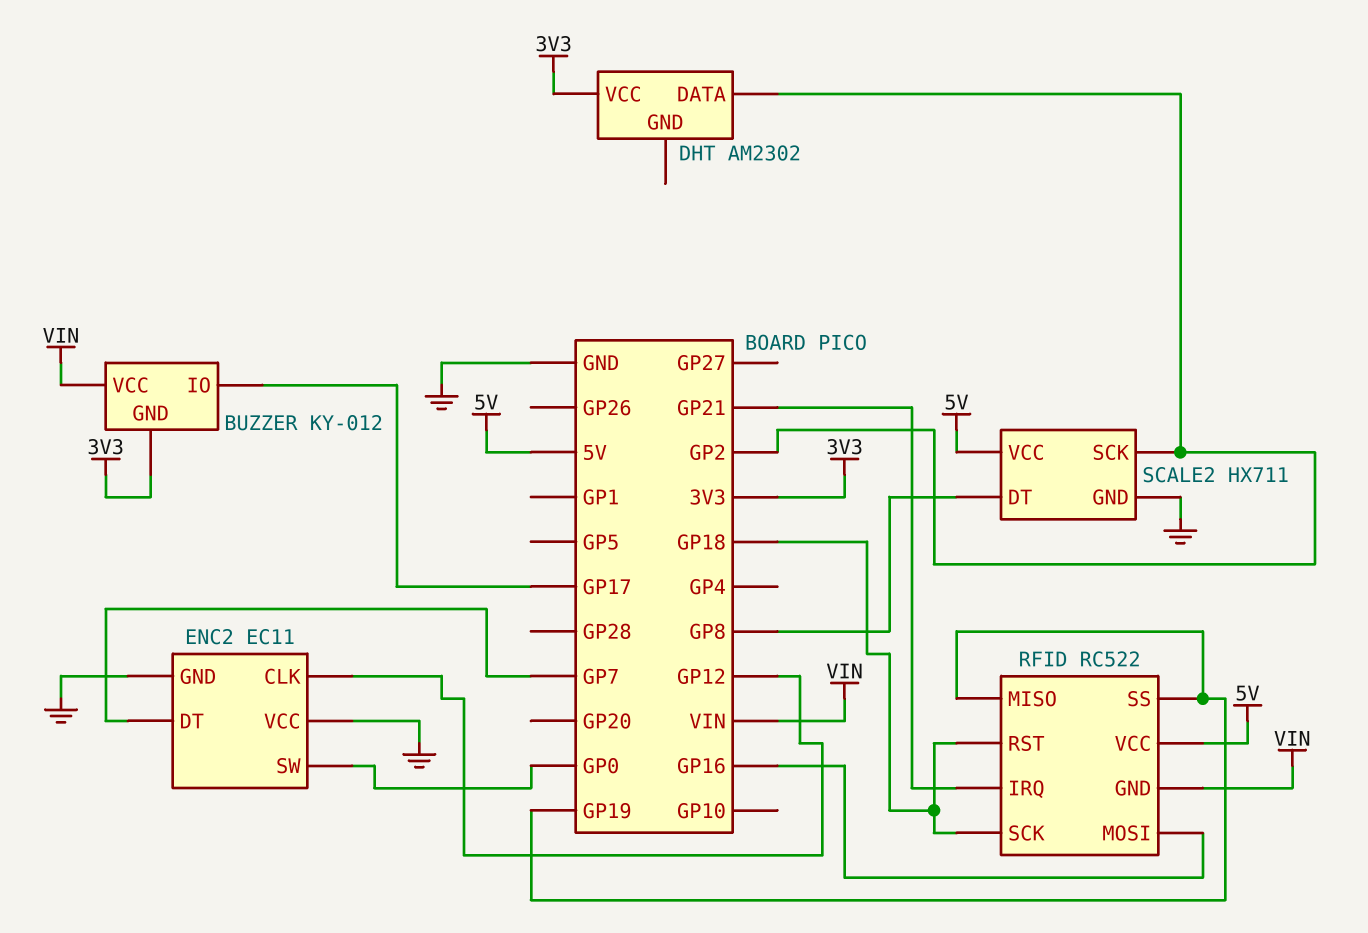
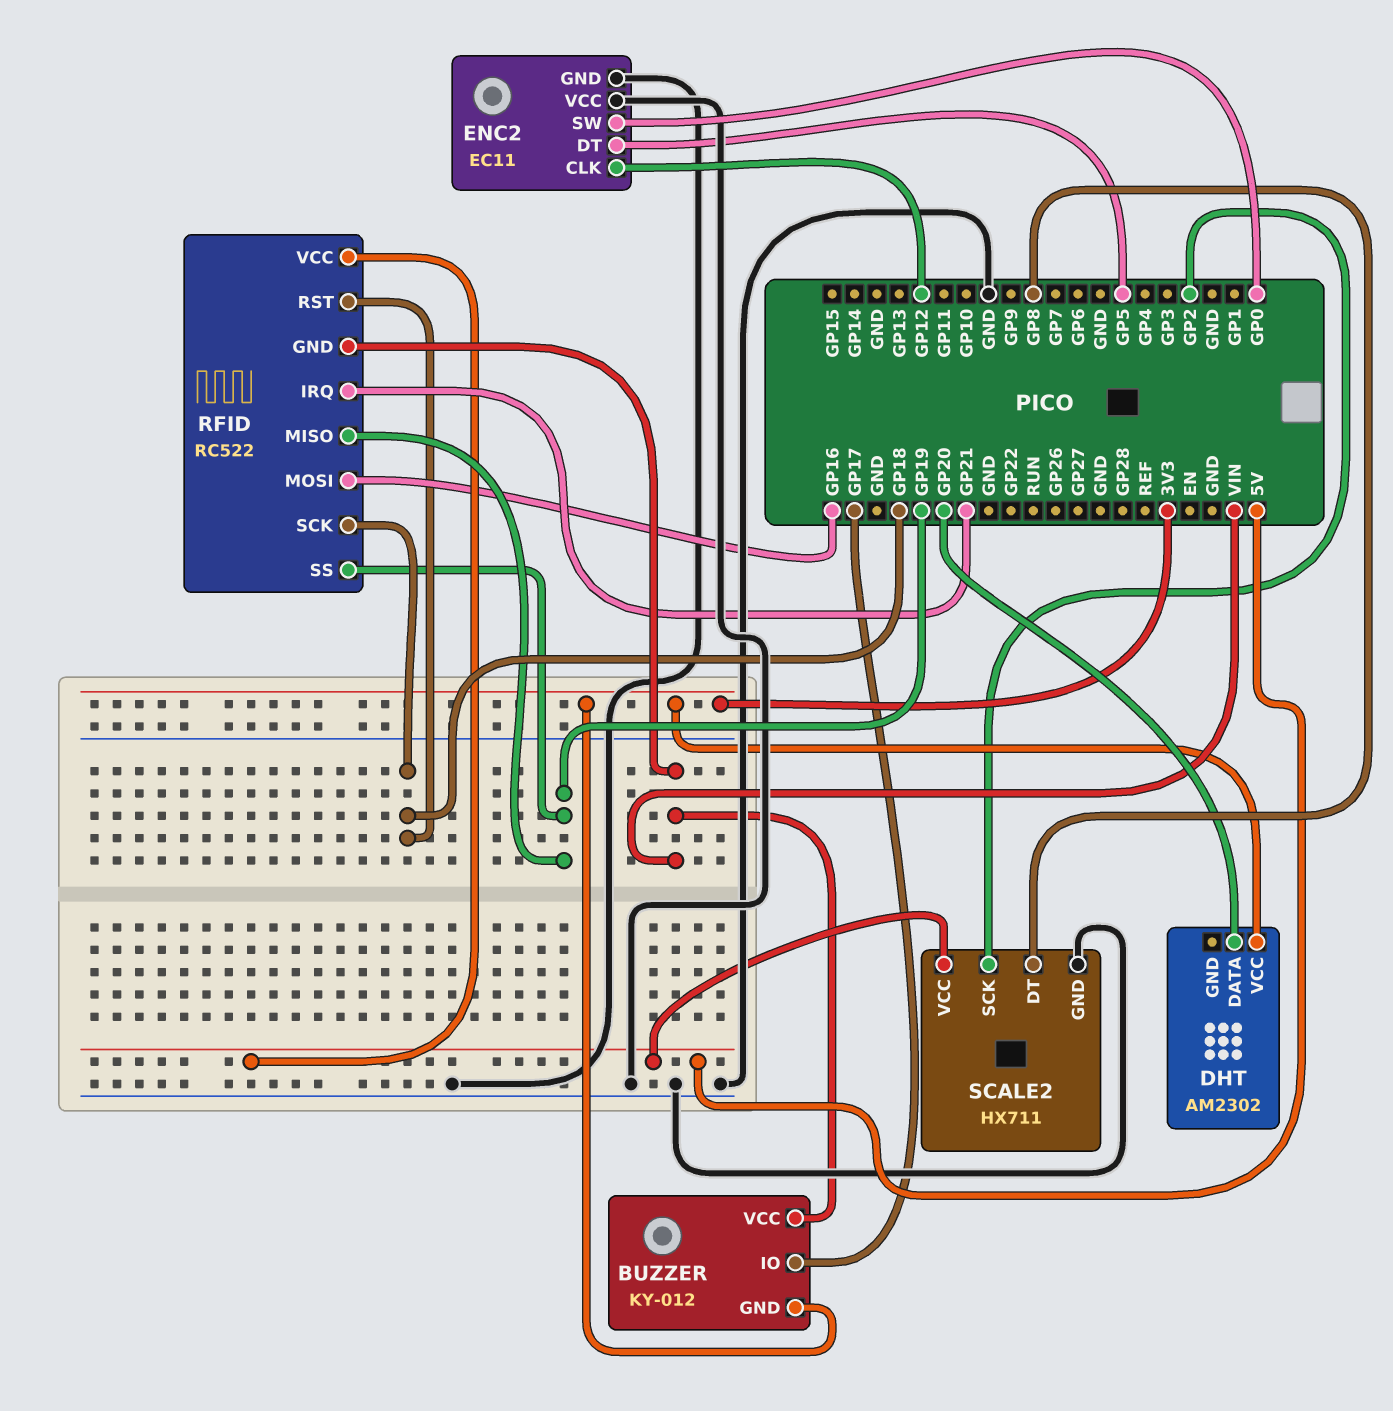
DHT pin DATA: GP2 -> GP20
ENC2 pin DT: GP7 -> GP5

